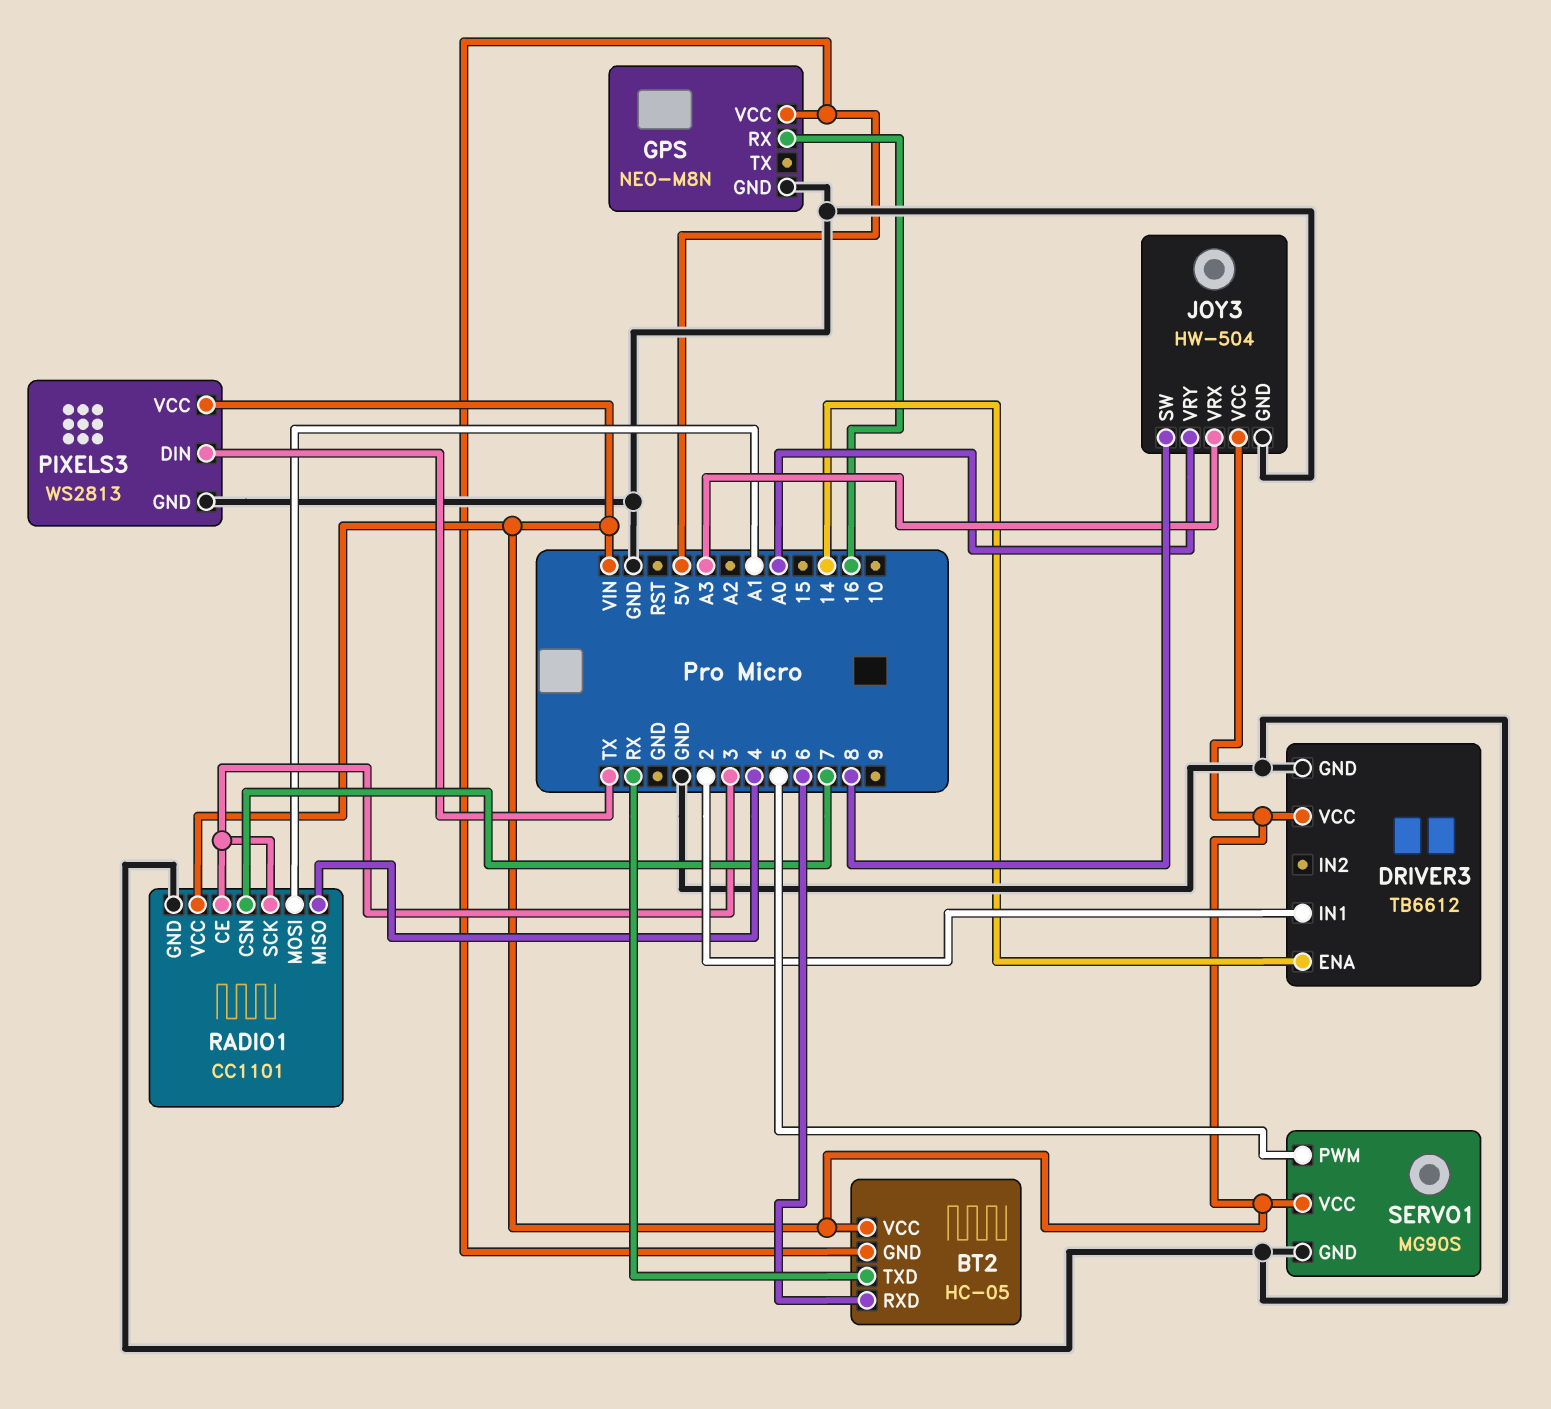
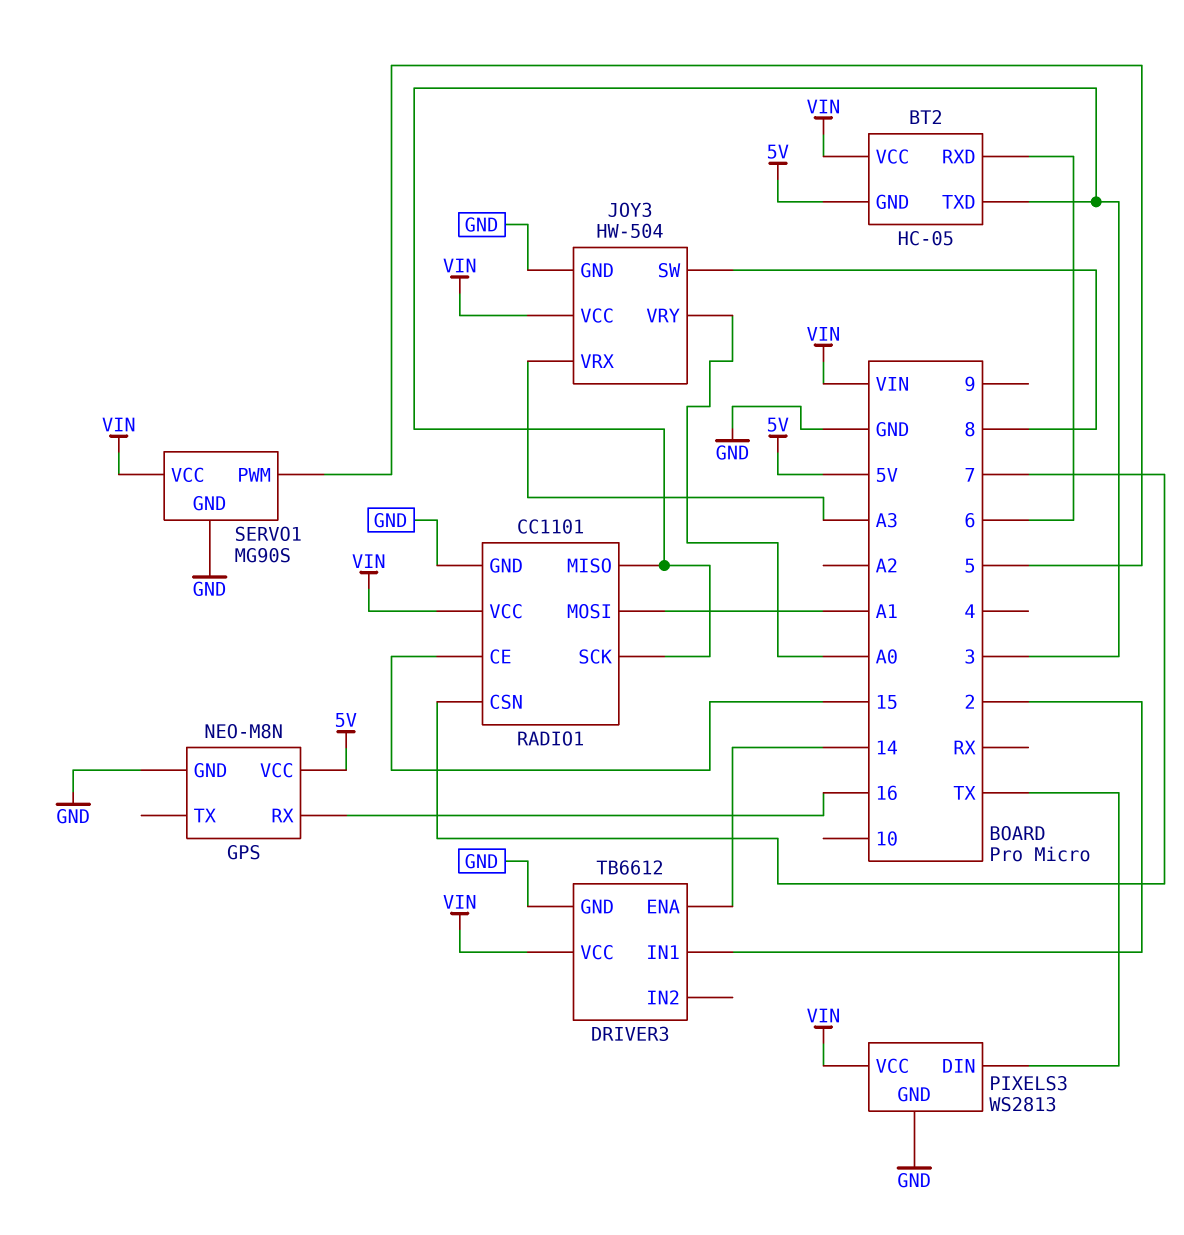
BT2 pin TXD: RX -> 3
RADIO1 pin CE: 3 -> 15
RADIO1 pin MISO: 4 -> 3

